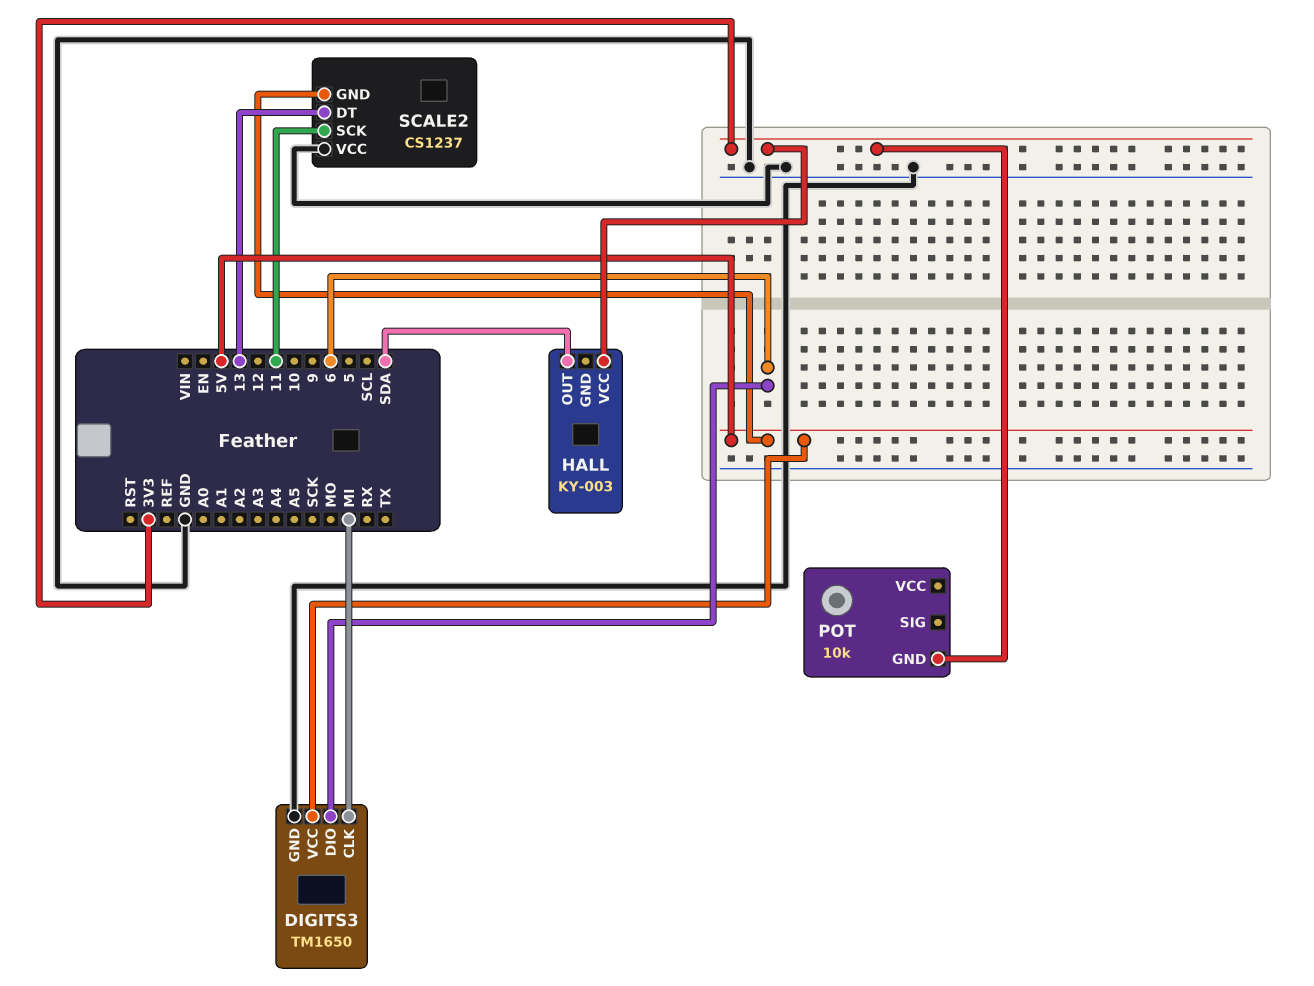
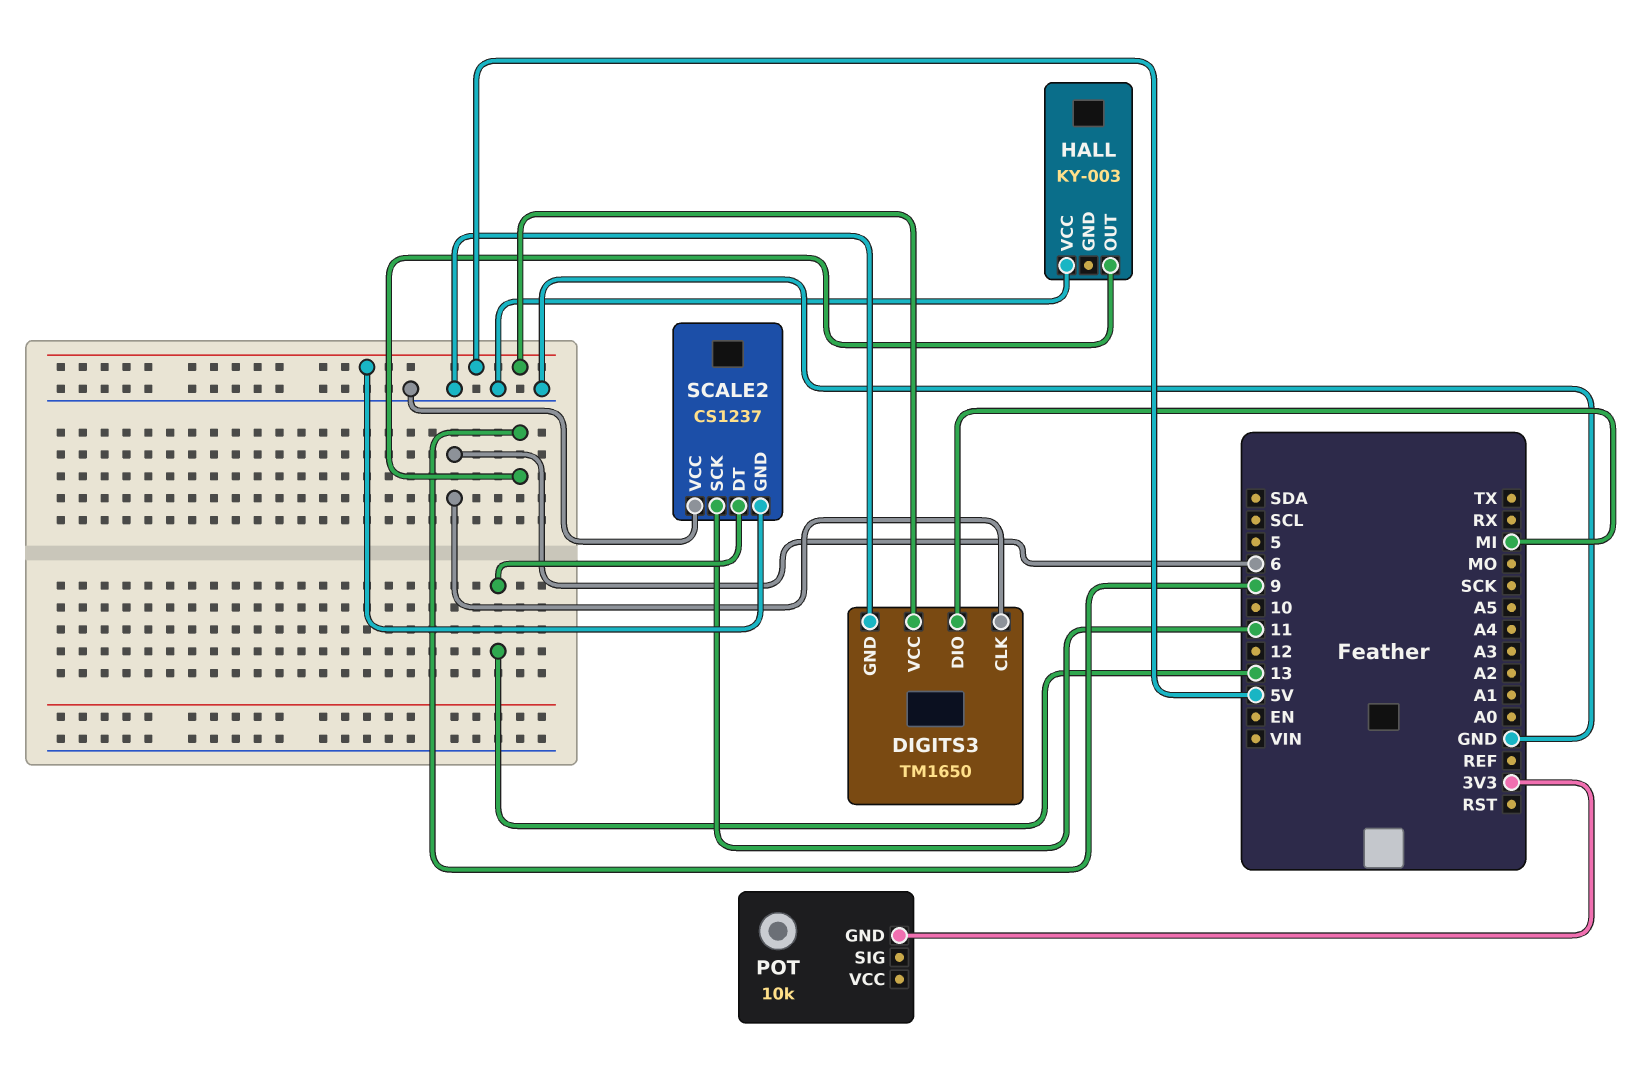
DIGITS3 pin CLK: MI -> 6
DIGITS3 pin DIO: 6 -> MI
HALL pin OUT: SDA -> 9
HALL pin VCC: 3V3 -> GND

